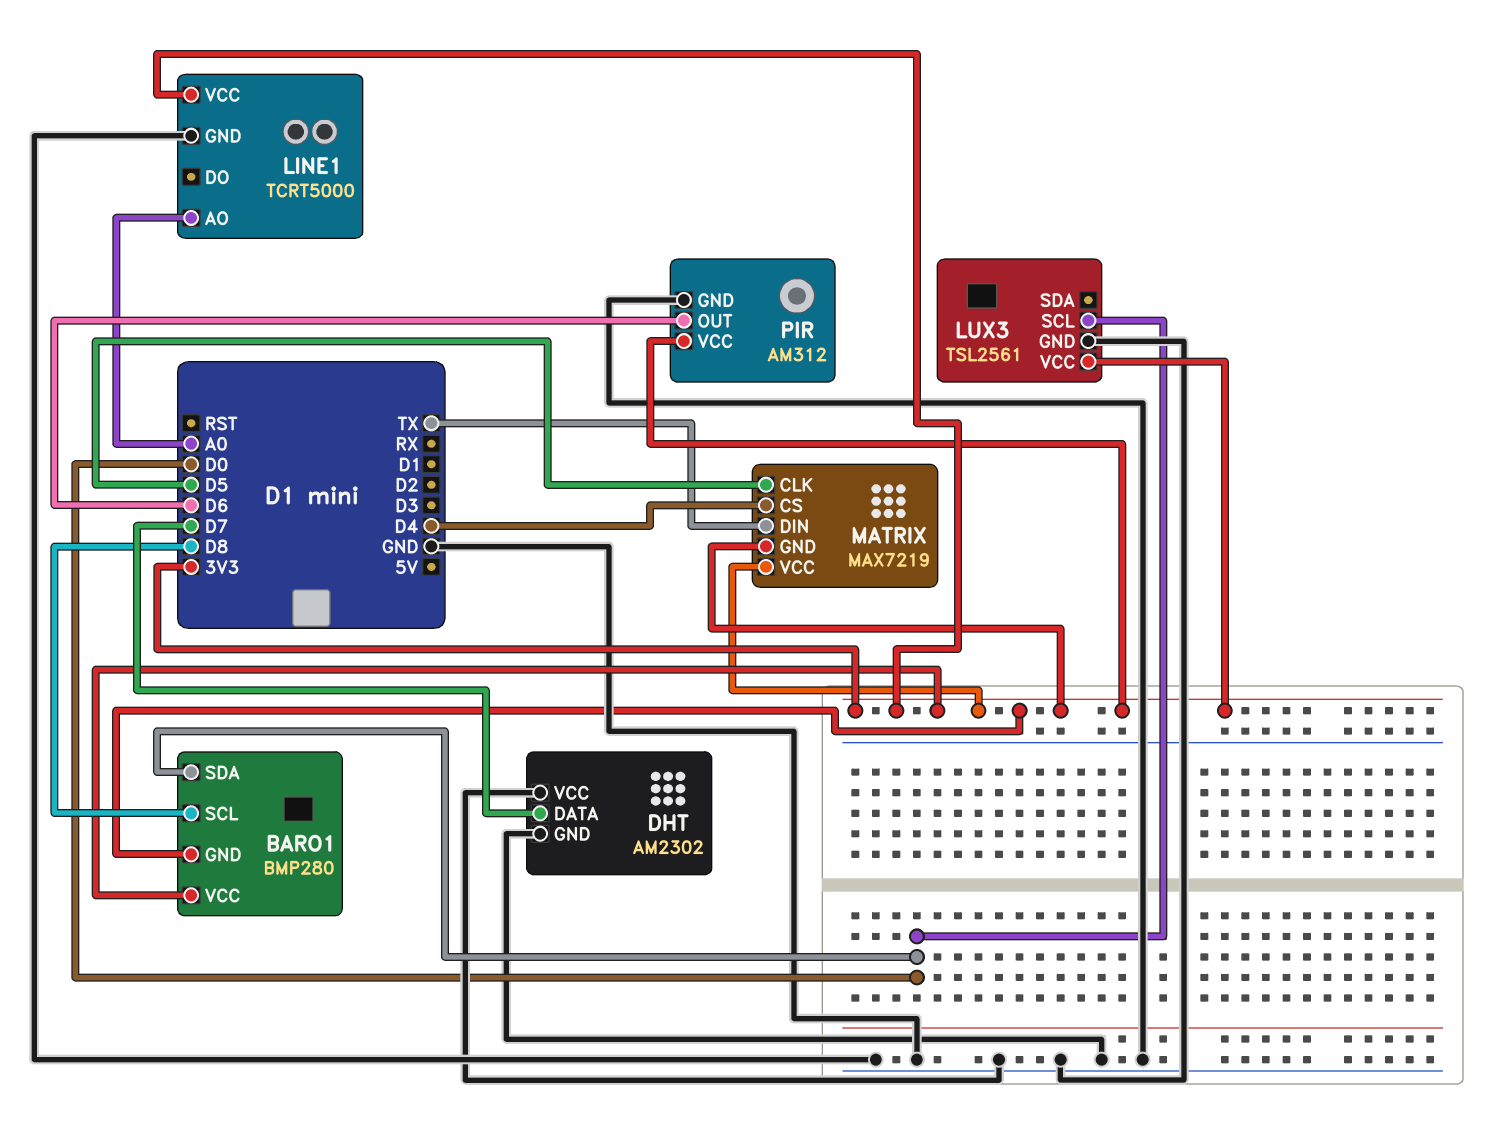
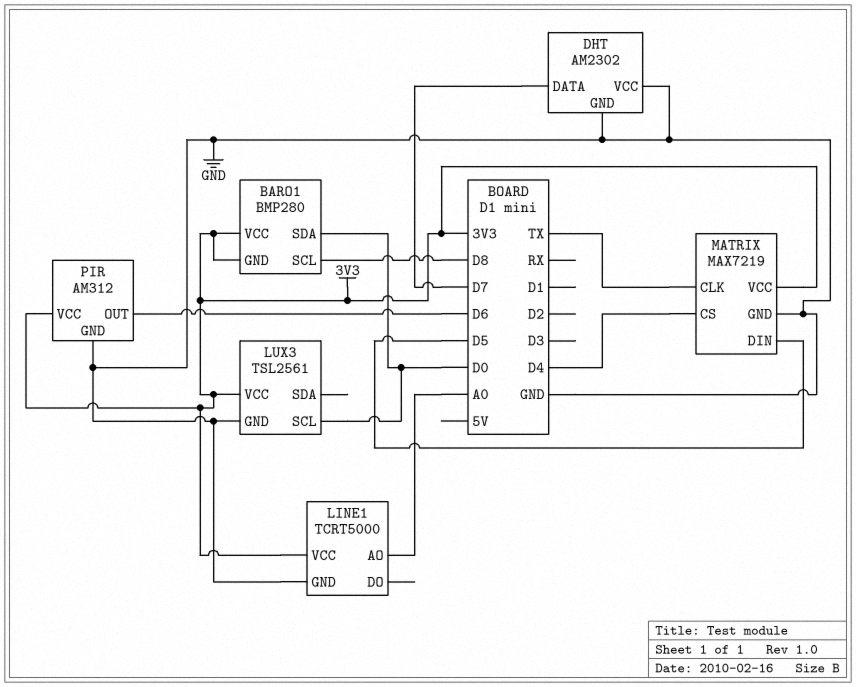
MATRIX pin CLK: D5 -> TX
MATRIX pin DIN: TX -> D5
MATRIX pin GND: 3V3 -> GND

